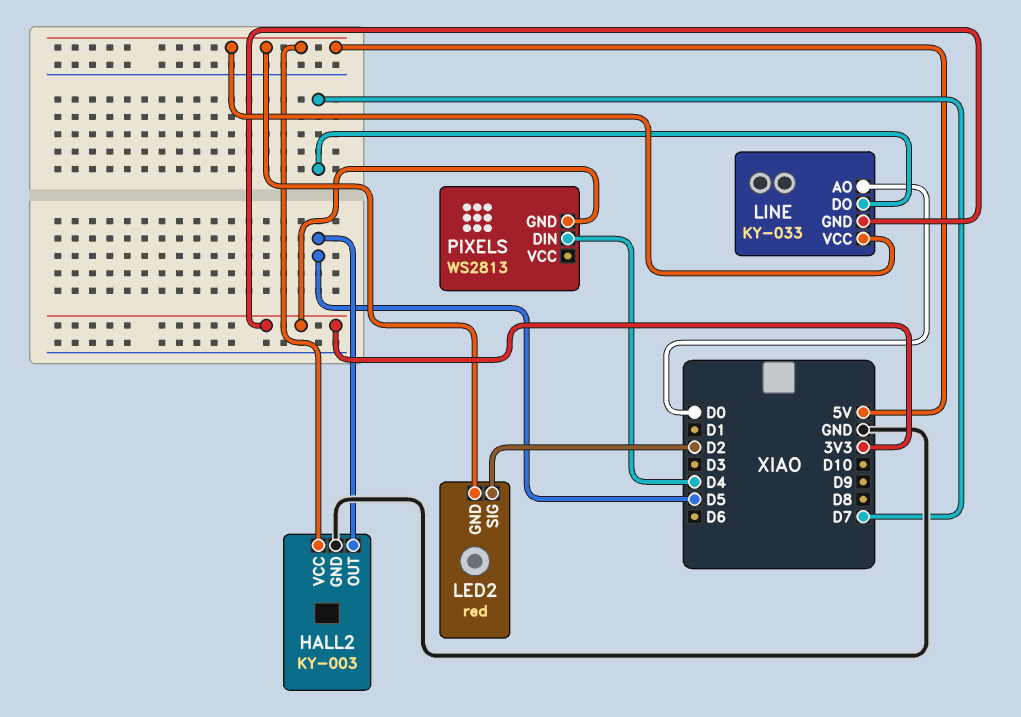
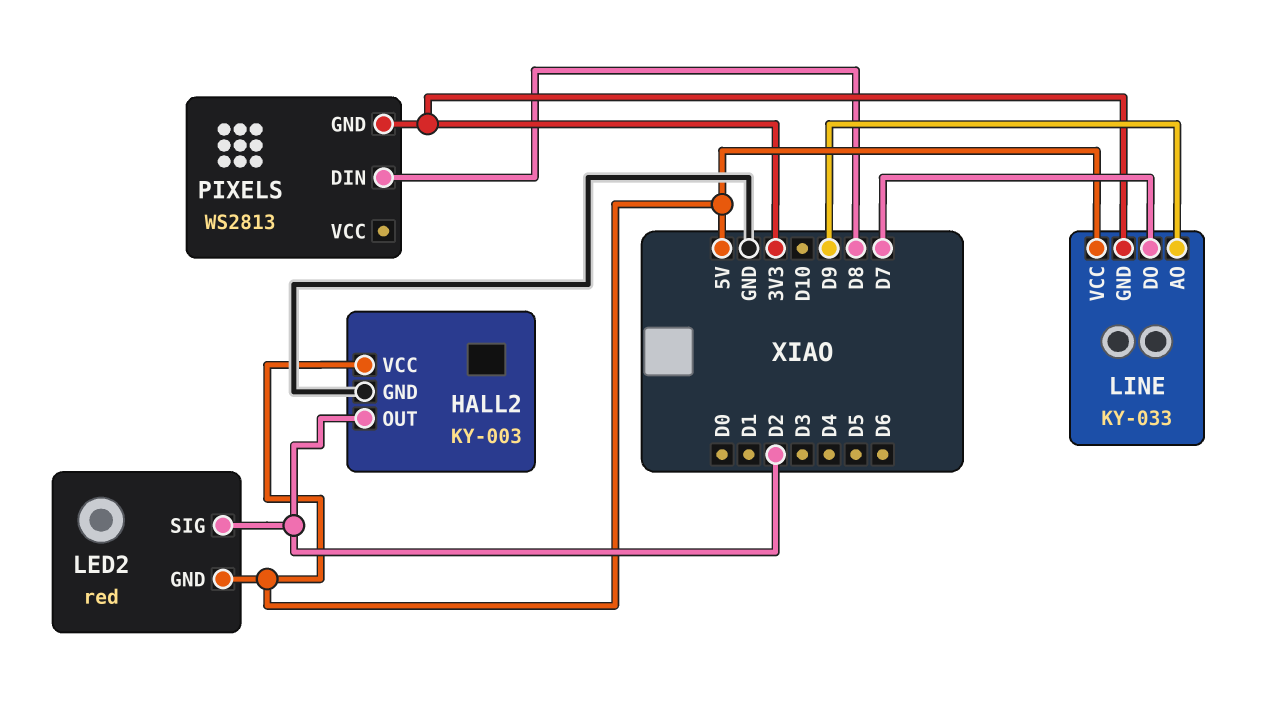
HALL2 pin OUT: D5 -> D2
LINE pin AO: D0 -> D9
PIXELS pin DIN: D4 -> D8

